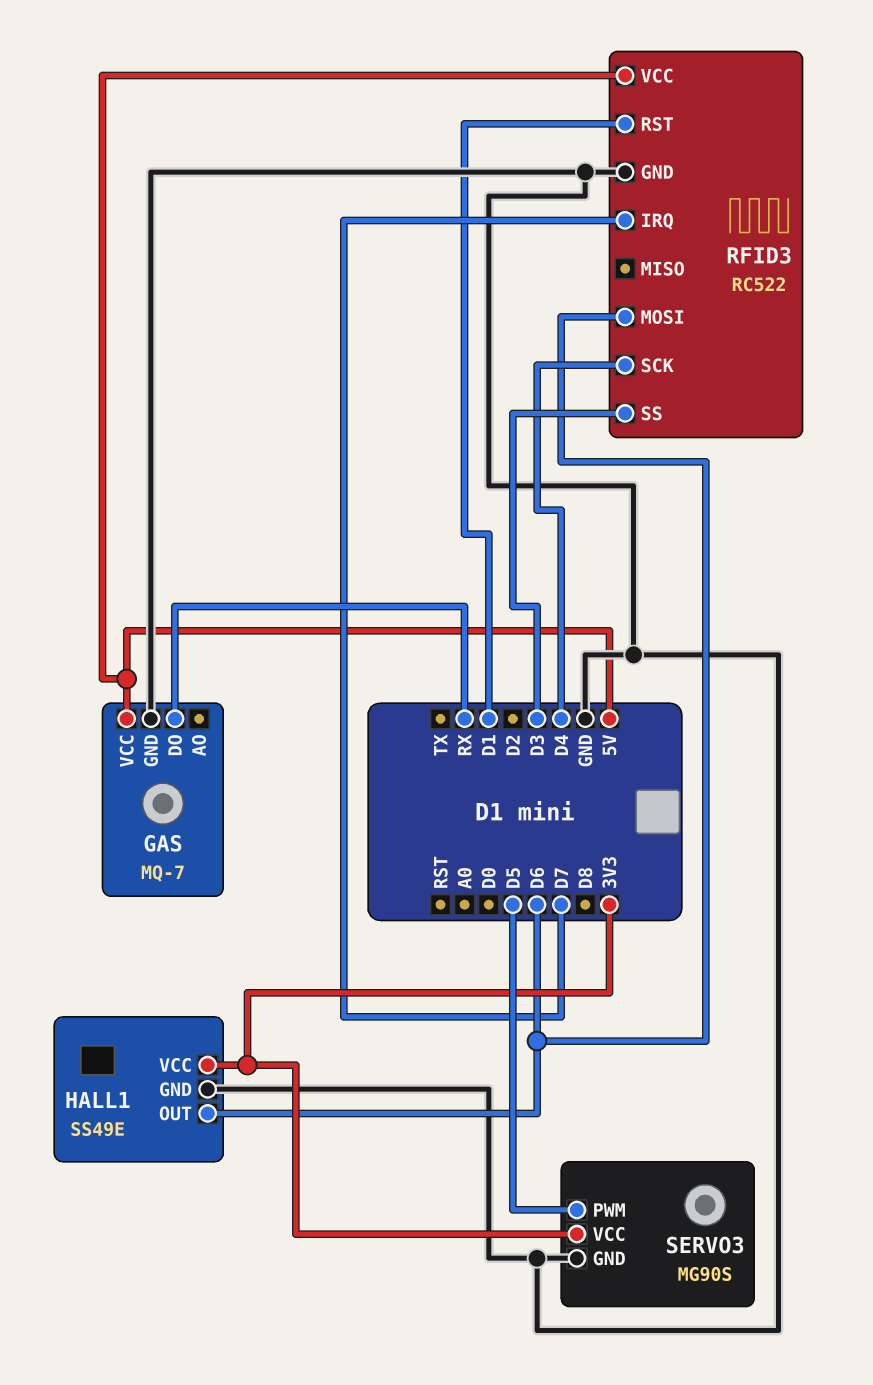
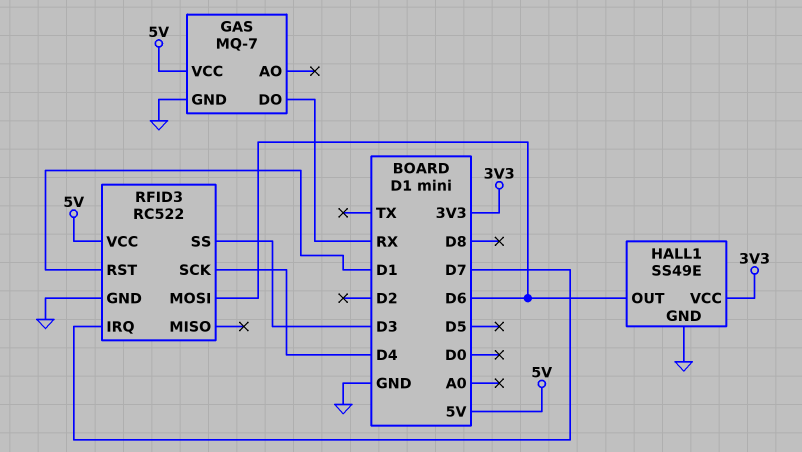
SERVO3: MG90S -> none
SERVO3 pin GND: GND -> none
SERVO3 pin PWM: D5 -> none
SERVO3 pin VCC: 3V3 -> none

